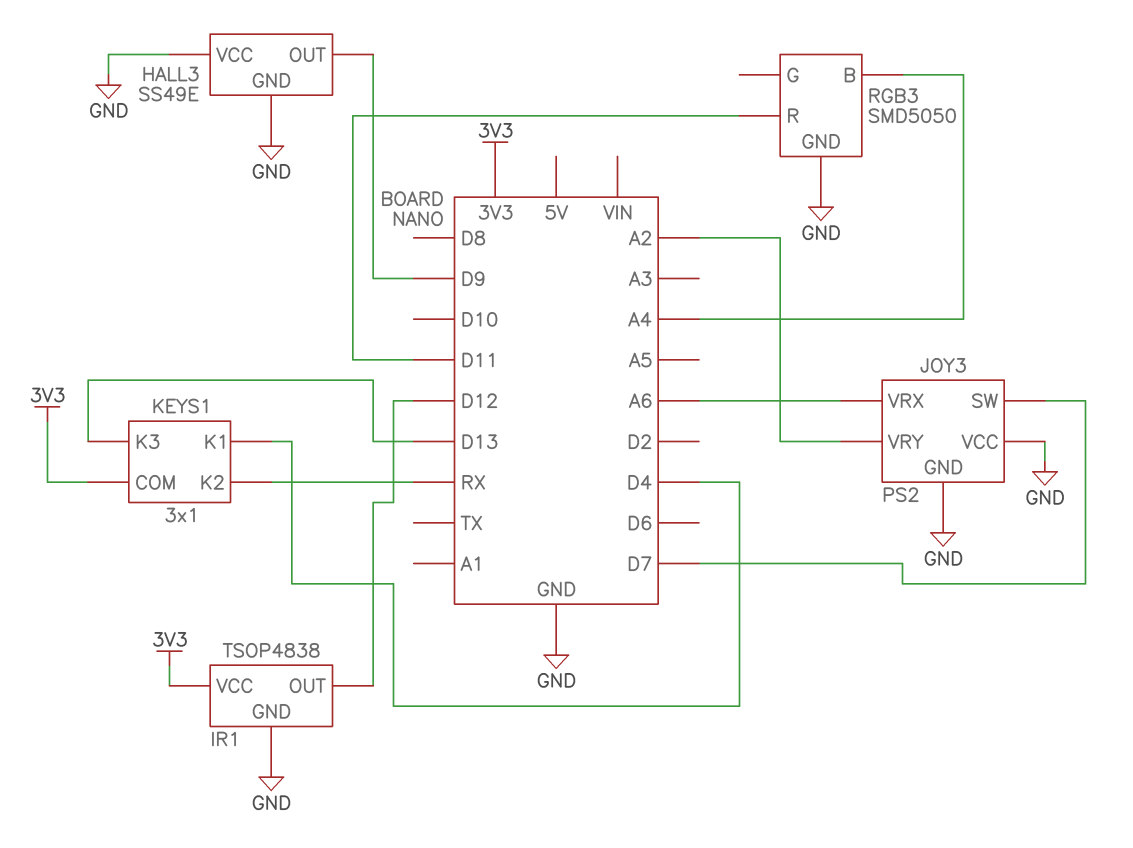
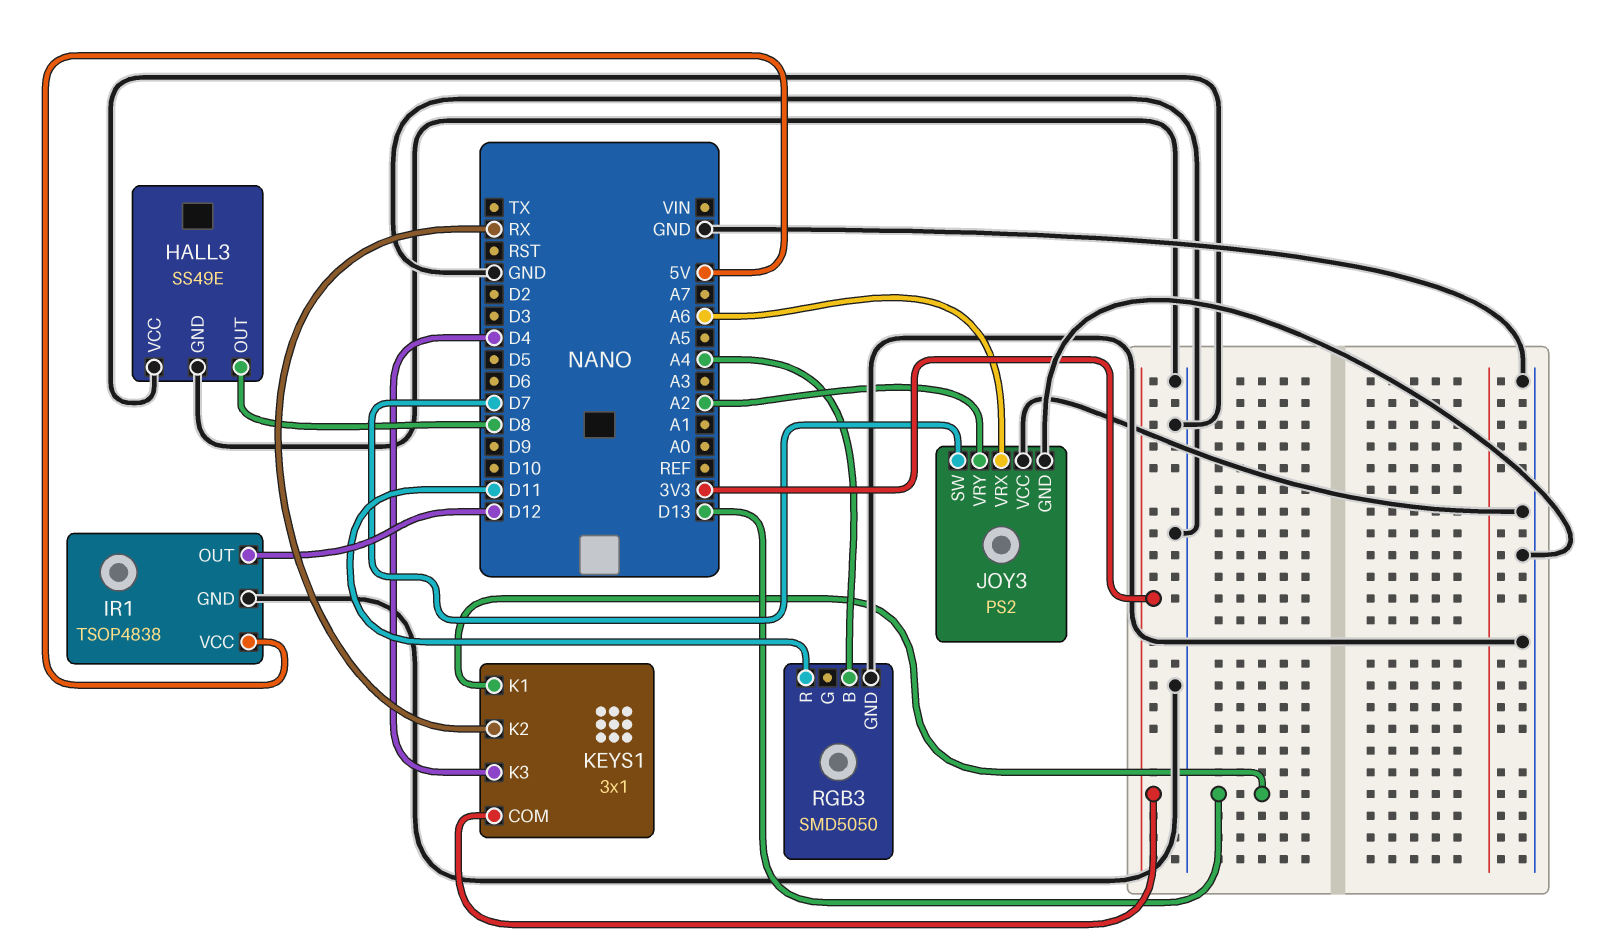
HALL3 pin OUT: D9 -> D8
IR1 pin VCC: 3V3 -> 5V
KEYS1 pin K1: D4 -> D13
KEYS1 pin K3: D13 -> D4

